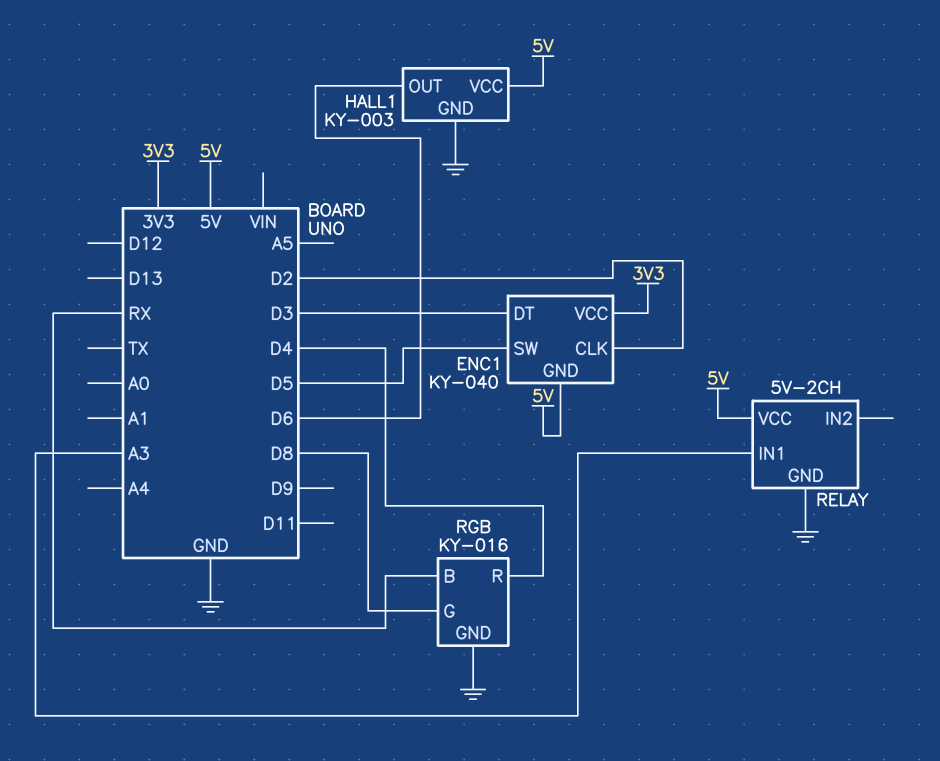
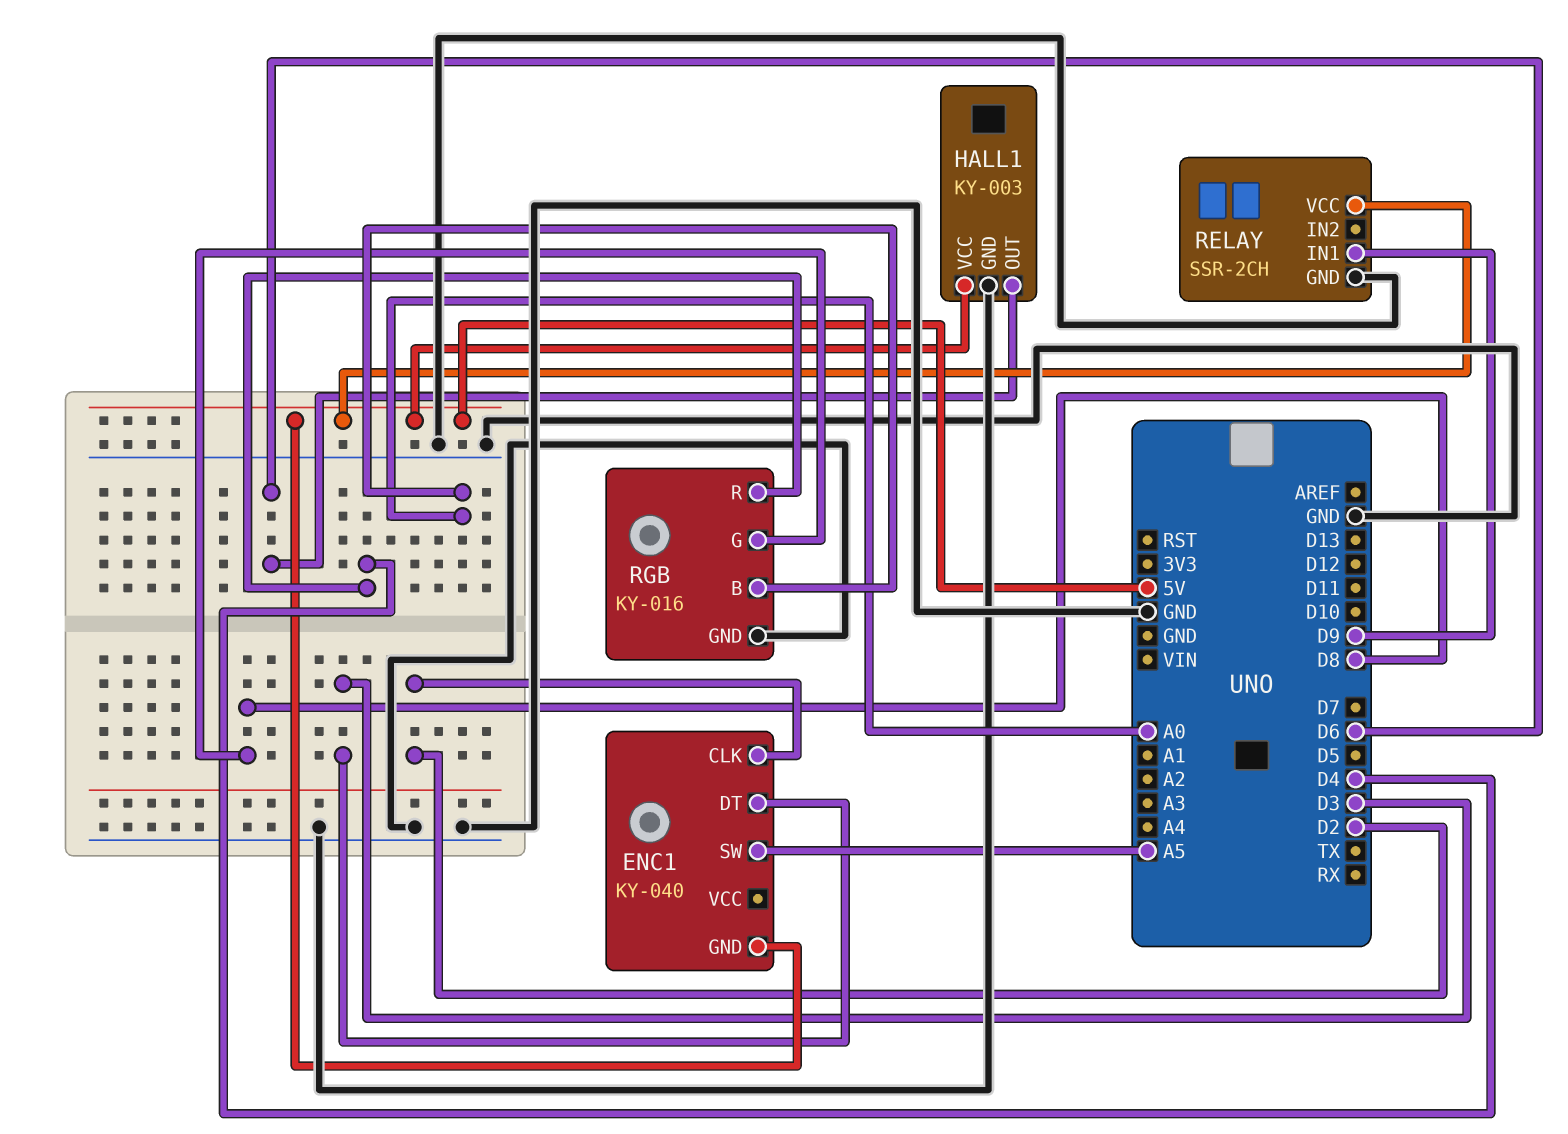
ENC1 pin SW: D5 -> A5
ENC1 pin VCC: 3V3 -> none
RELAY: 5V-2CH -> SSR-2CH
RELAY pin IN1: A3 -> D9
RGB pin B: RX -> A0

